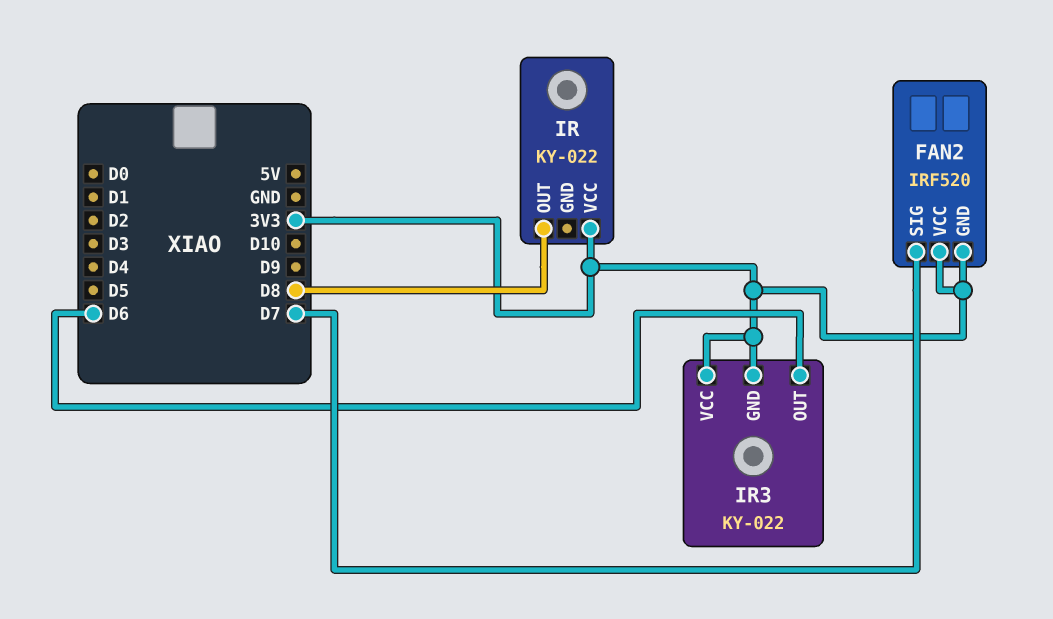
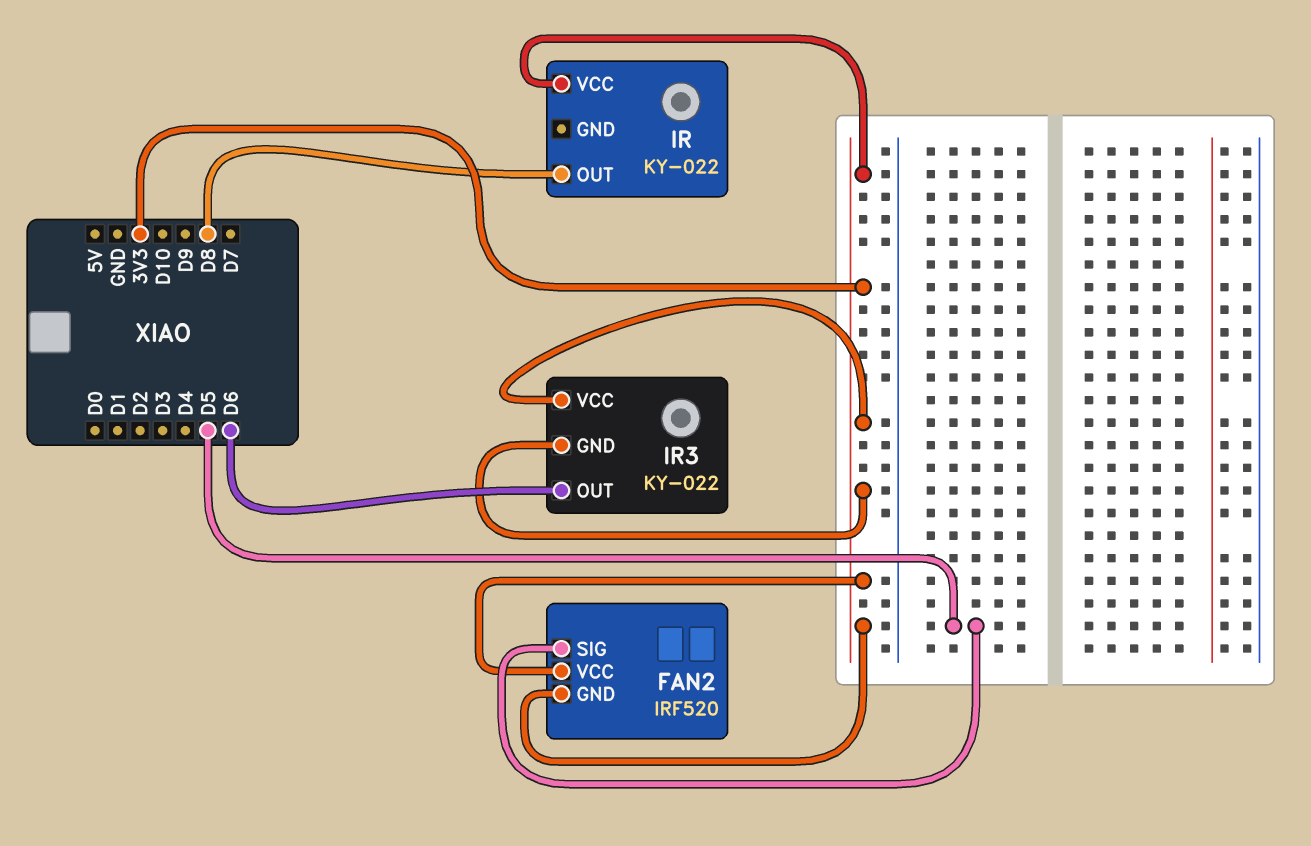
FAN2 pin SIG: D7 -> D5

